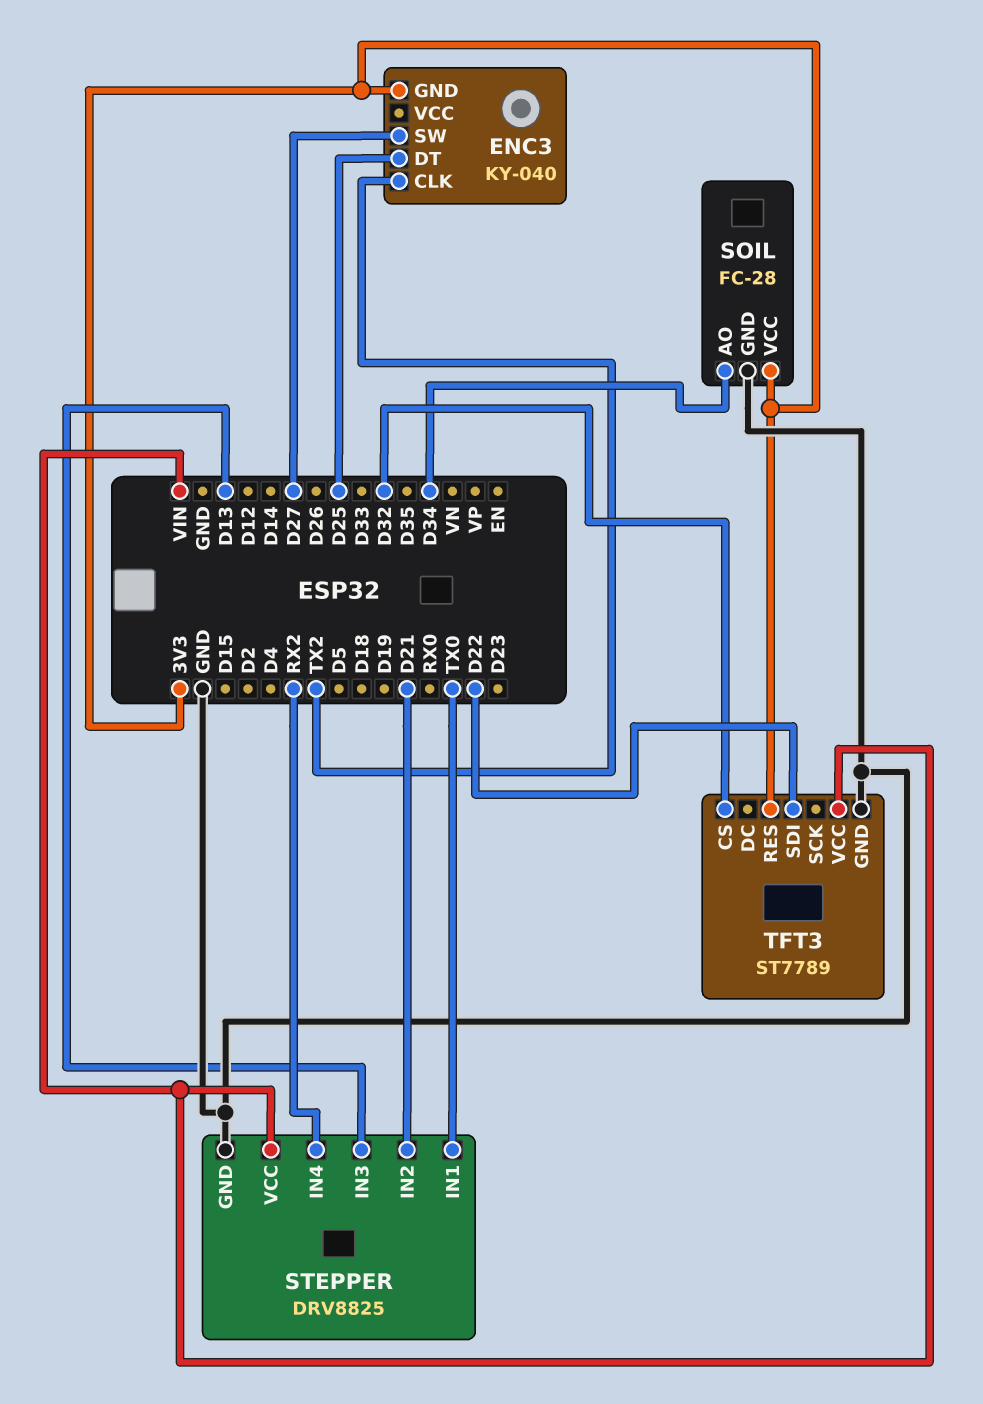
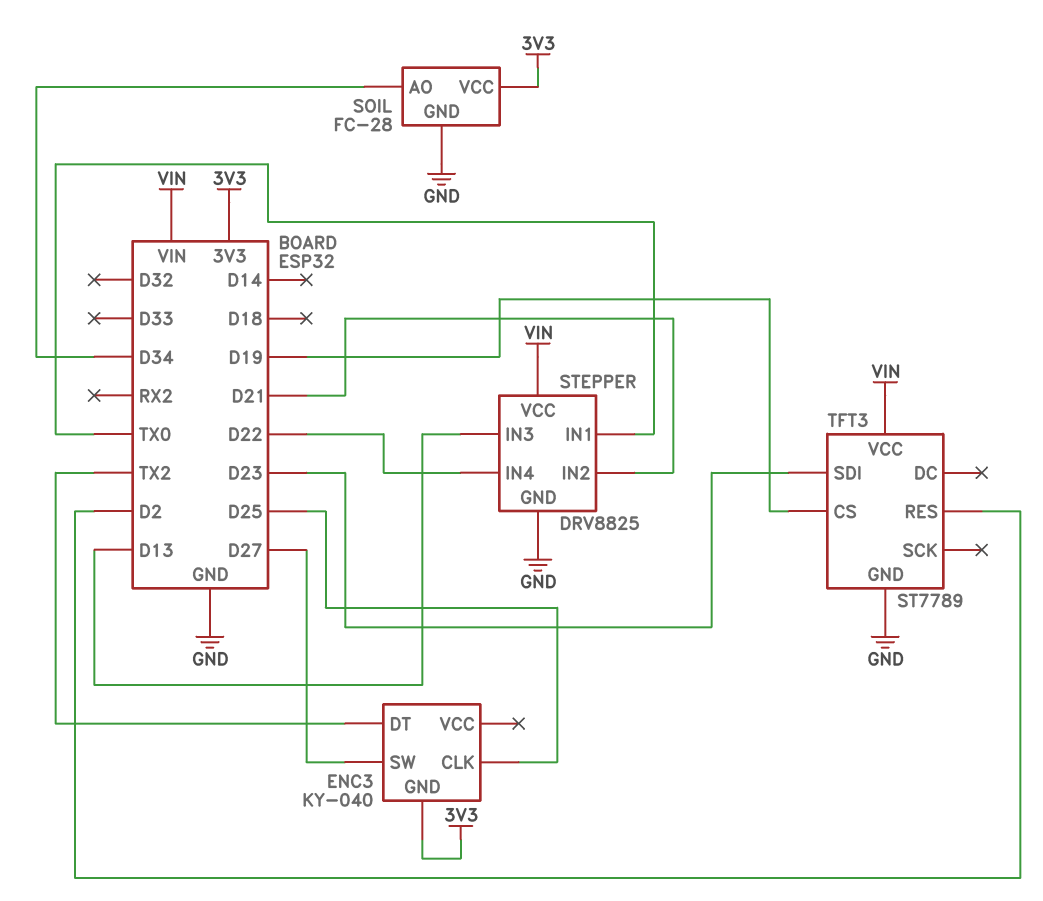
ENC3 pin CLK: TX2 -> D25
ENC3 pin DT: D25 -> TX2
STEPPER pin IN4: RX2 -> D22
TFT3 pin CS: D32 -> D19
TFT3 pin RES: 3V3 -> D2
TFT3 pin SDI: D22 -> D23

